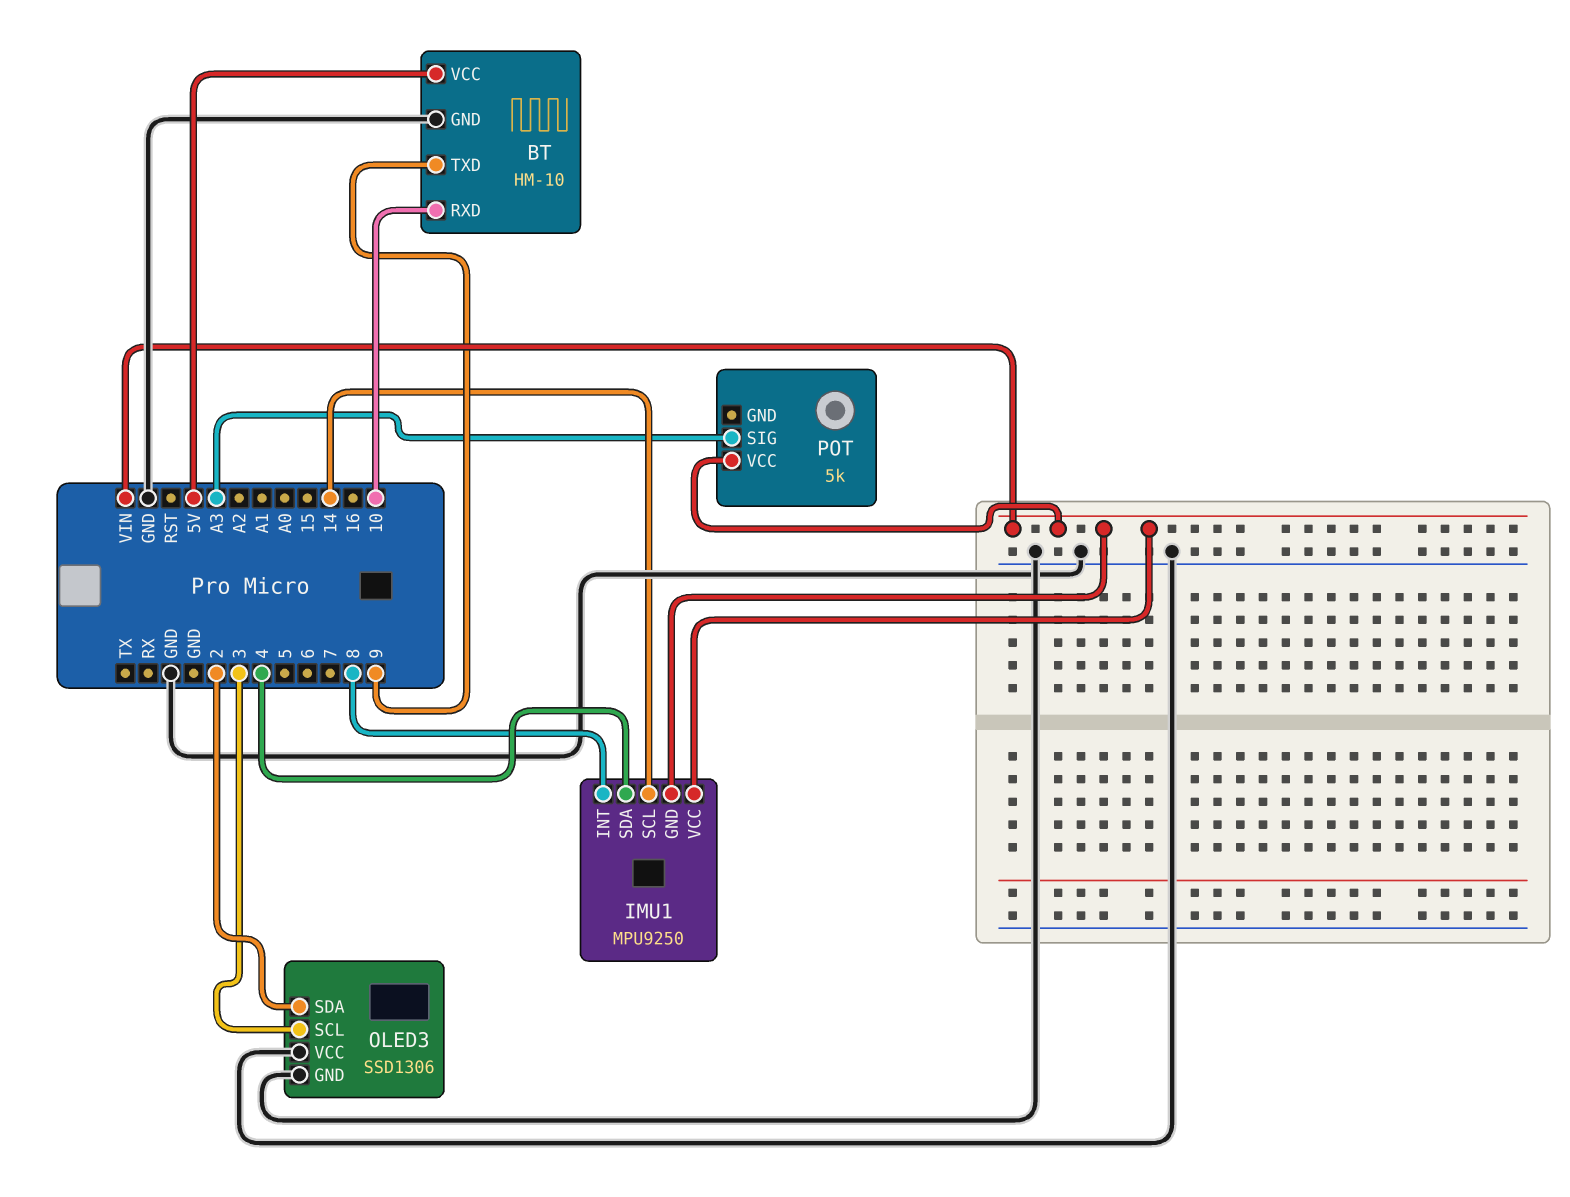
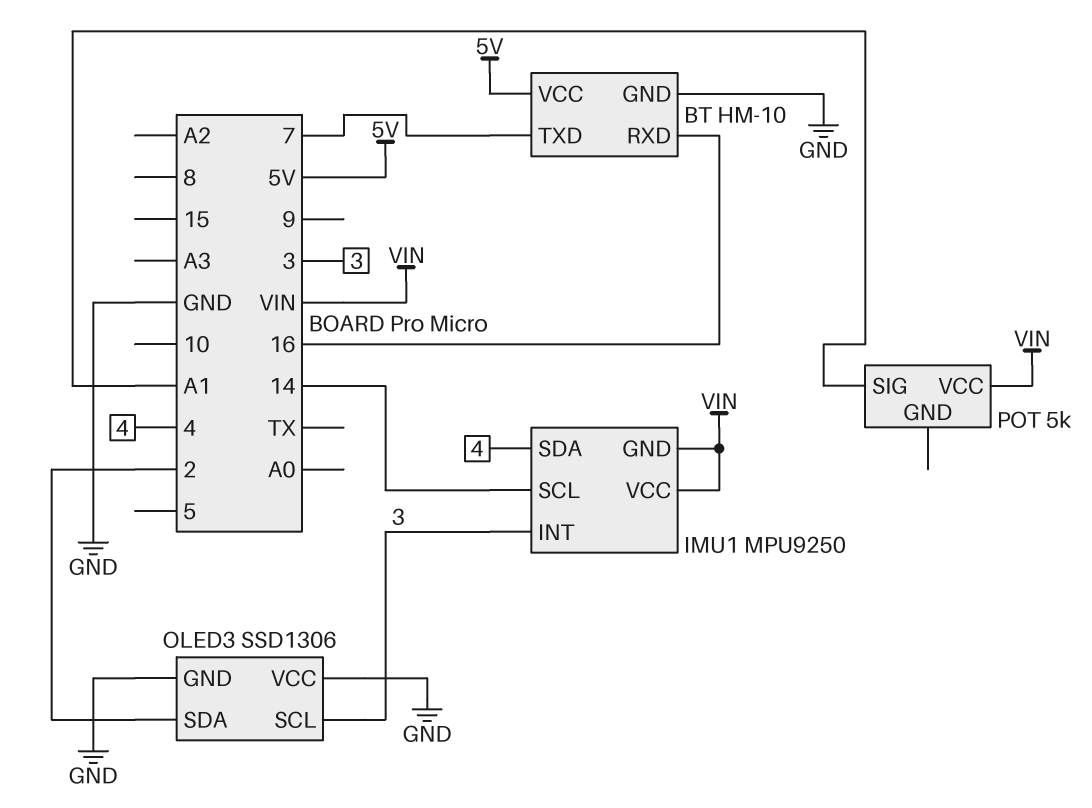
BT pin RXD: 10 -> 16
BT pin TXD: 9 -> 7
IMU1 pin INT: 8 -> 3
POT pin SIG: A3 -> A1

